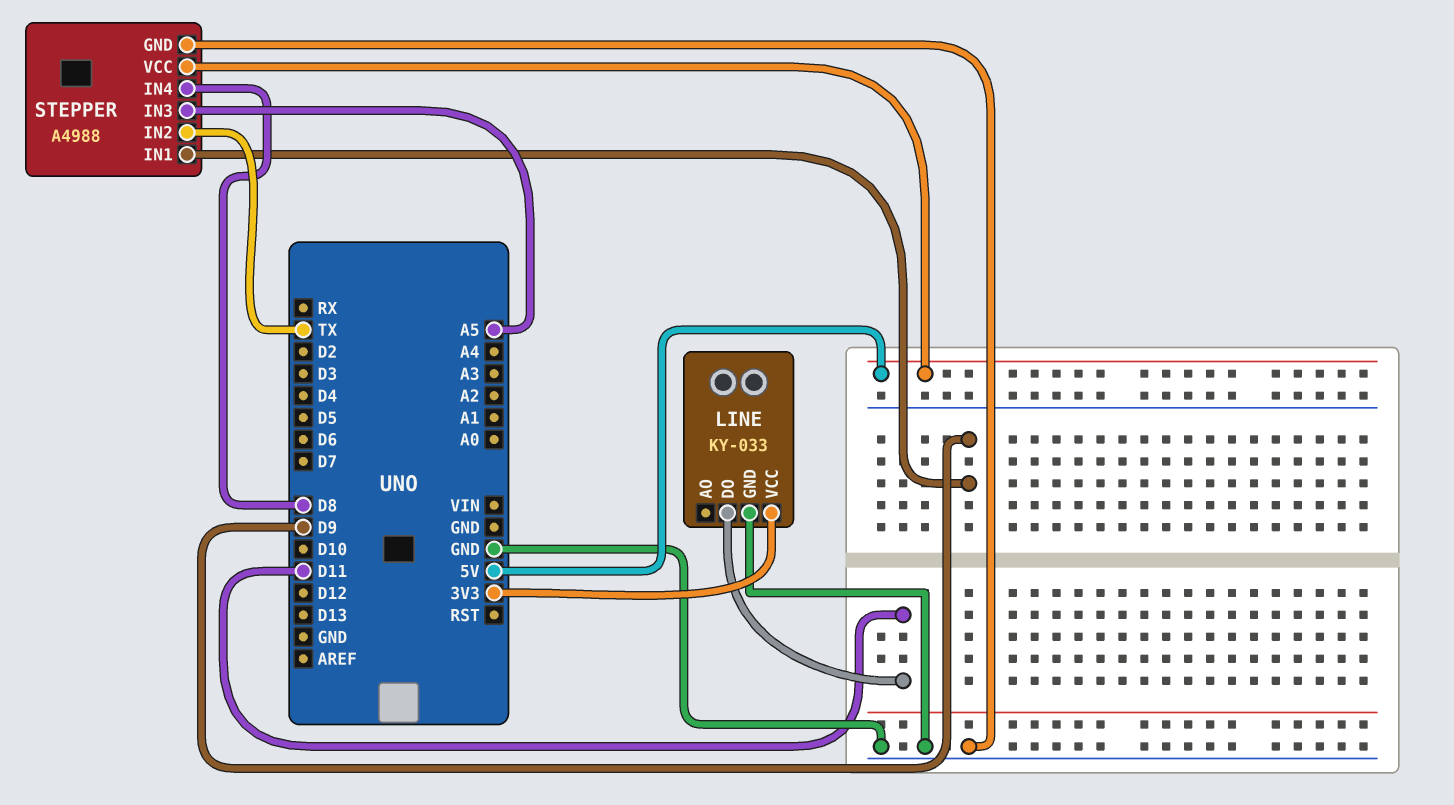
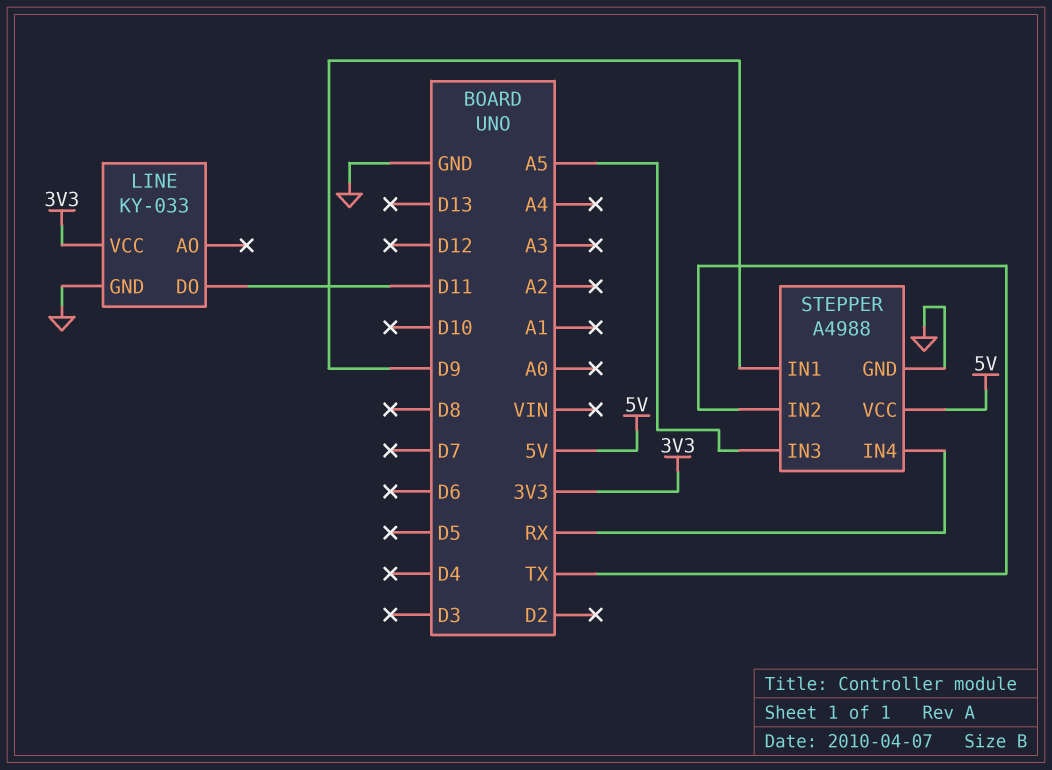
STEPPER pin IN4: D8 -> RX

